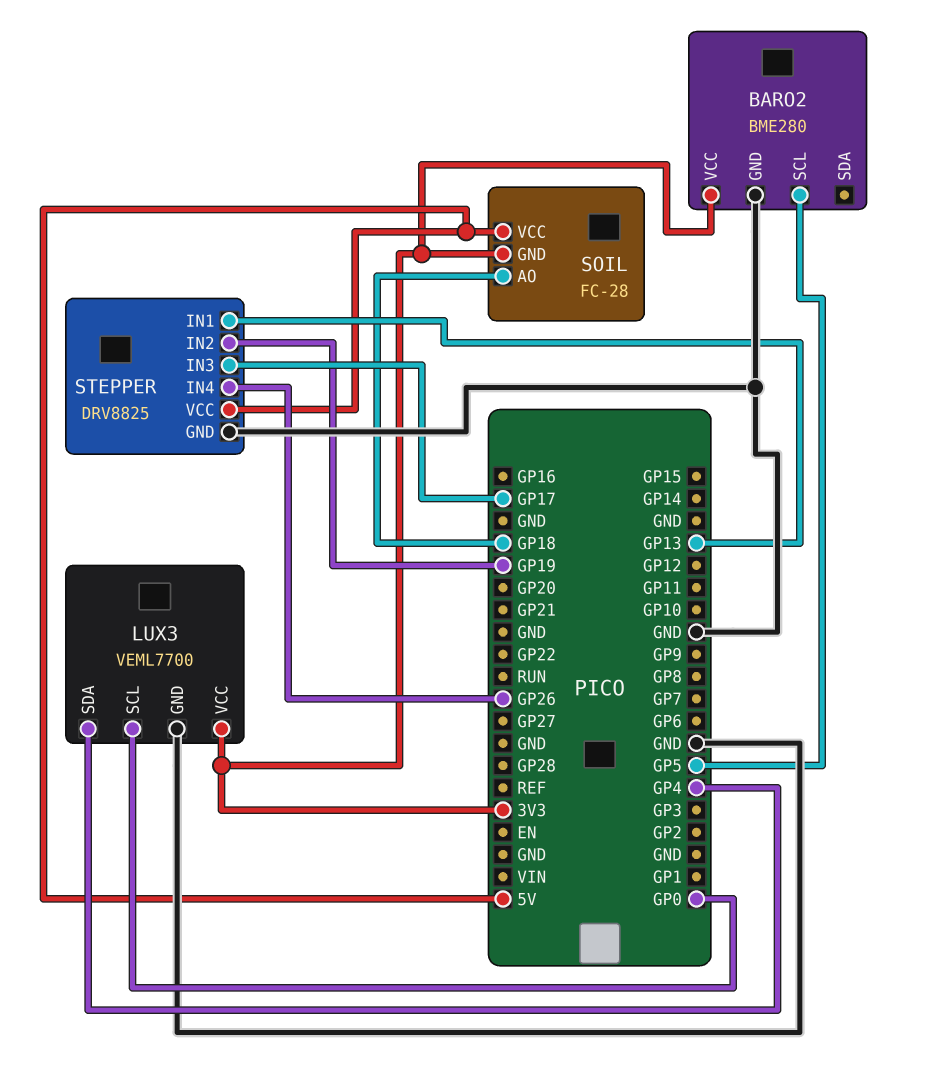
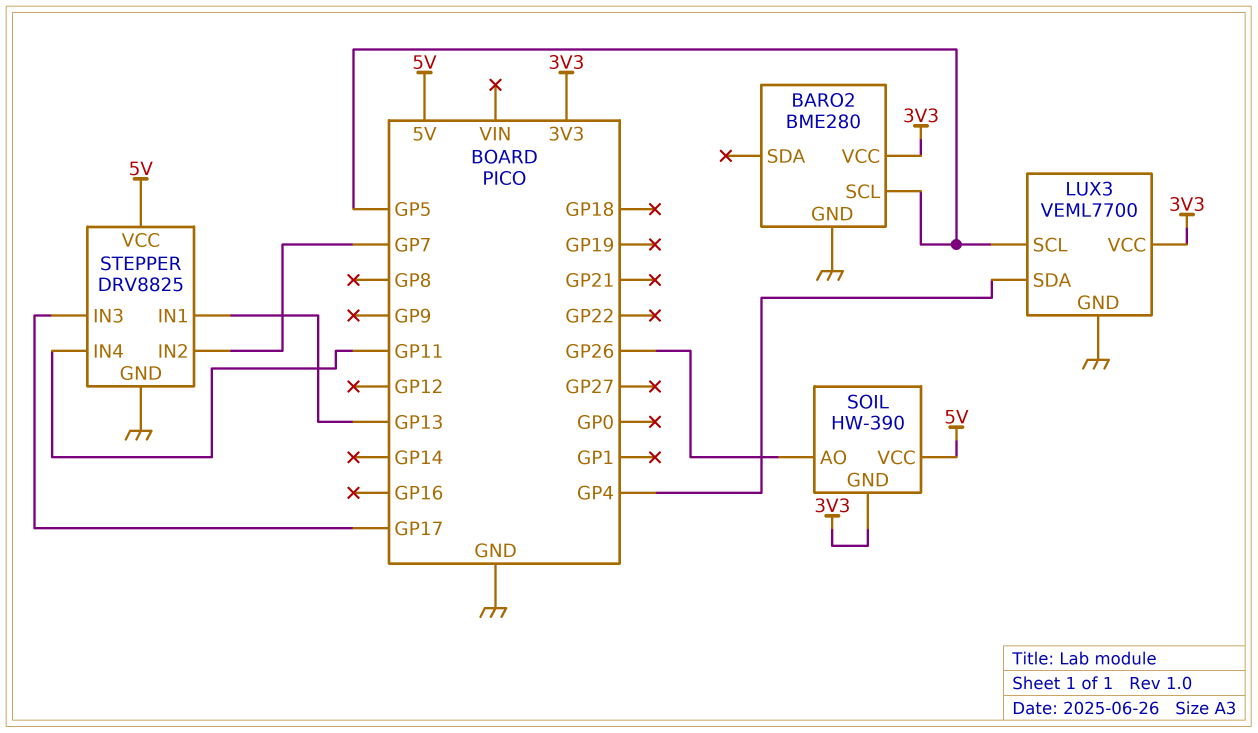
LUX3 pin SCL: GP0 -> GP5
SOIL: FC-28 -> HW-390
SOIL pin AO: GP18 -> GP26
STEPPER pin IN2: GP19 -> GP7
STEPPER pin IN4: GP26 -> GP11

